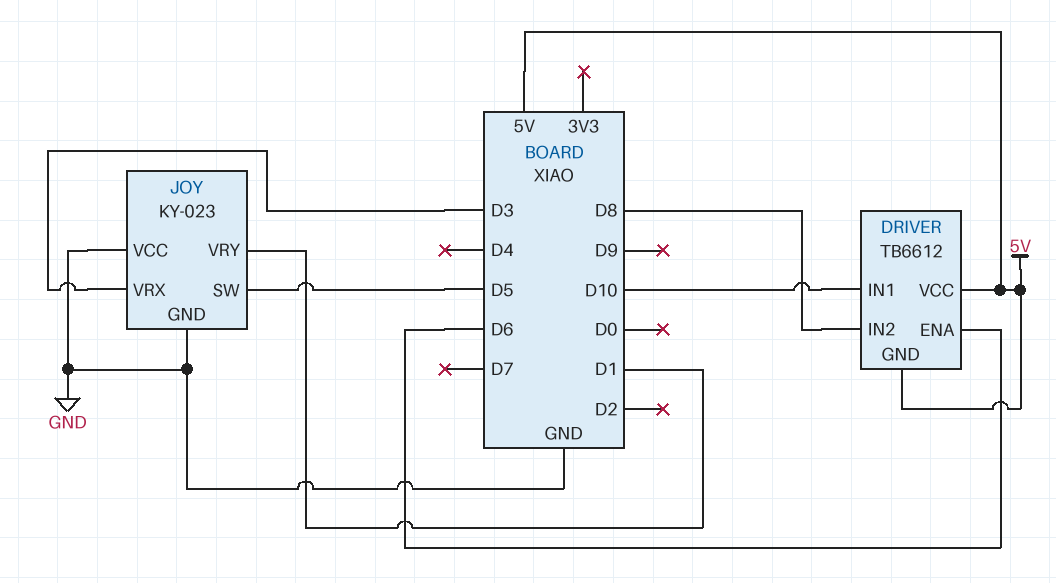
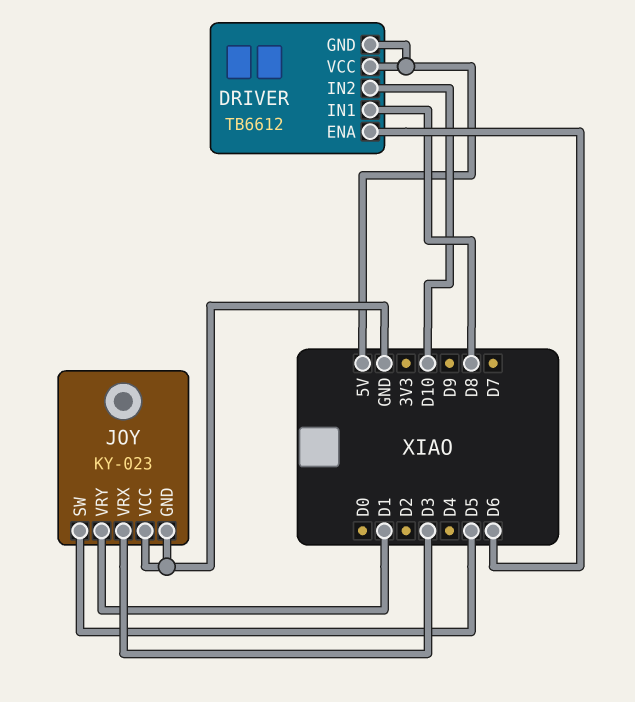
DRIVER pin IN1: D10 -> D8
DRIVER pin IN2: D8 -> D10

